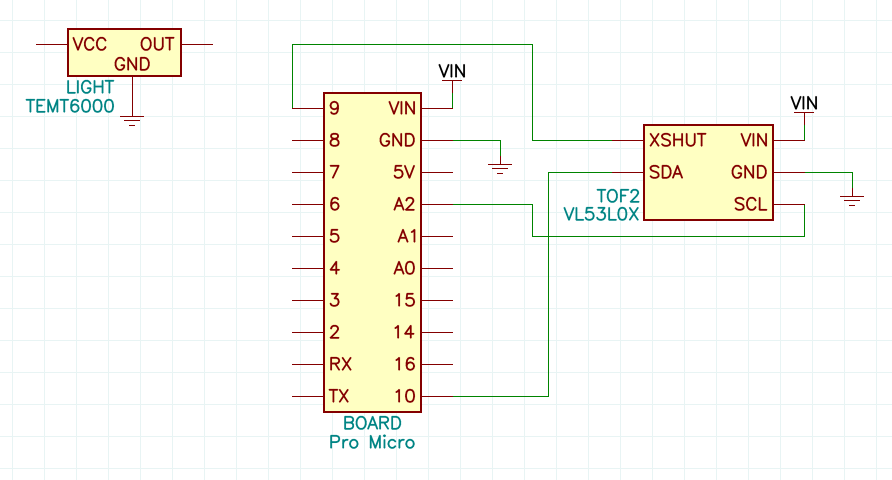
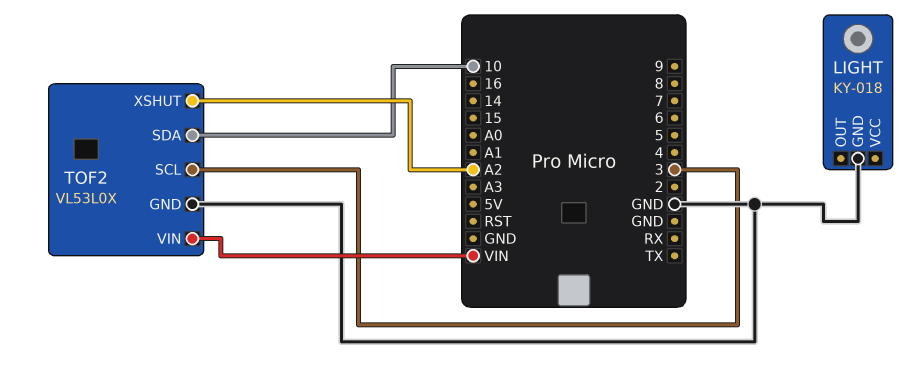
LIGHT: TEMT6000 -> KY-018
TOF2 pin SCL: A2 -> 3
TOF2 pin XSHUT: 9 -> A2

